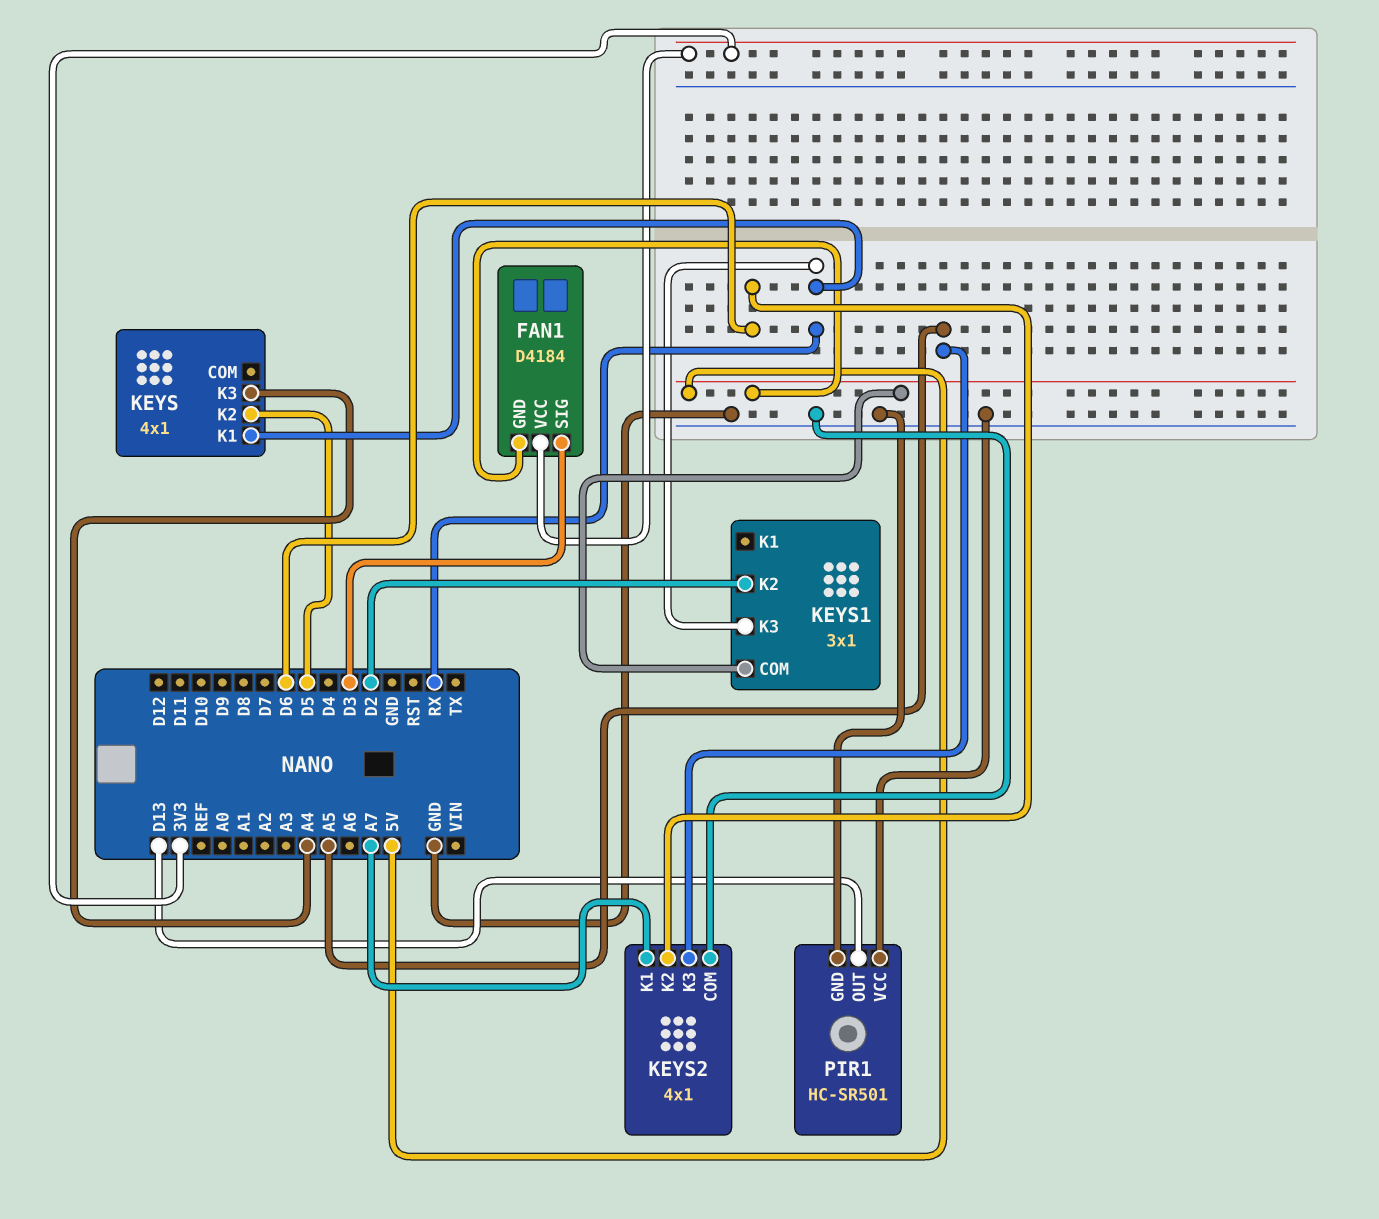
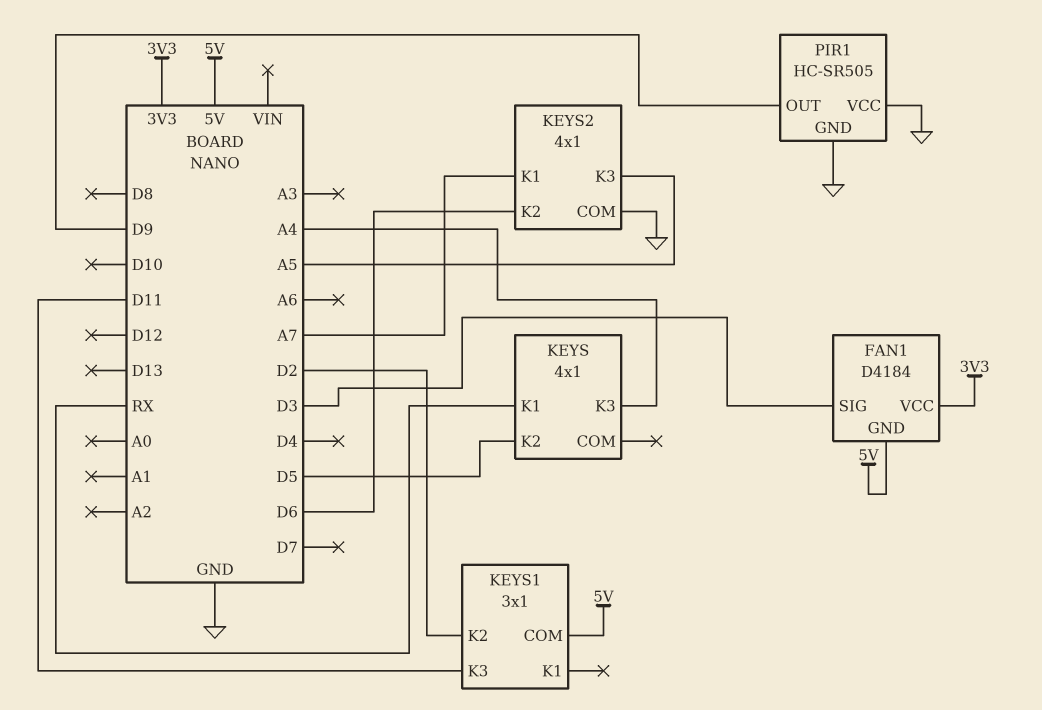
KEYS1 pin K3: RX -> D11
PIR1: HC-SR501 -> HC-SR505
PIR1 pin OUT: D13 -> D9

